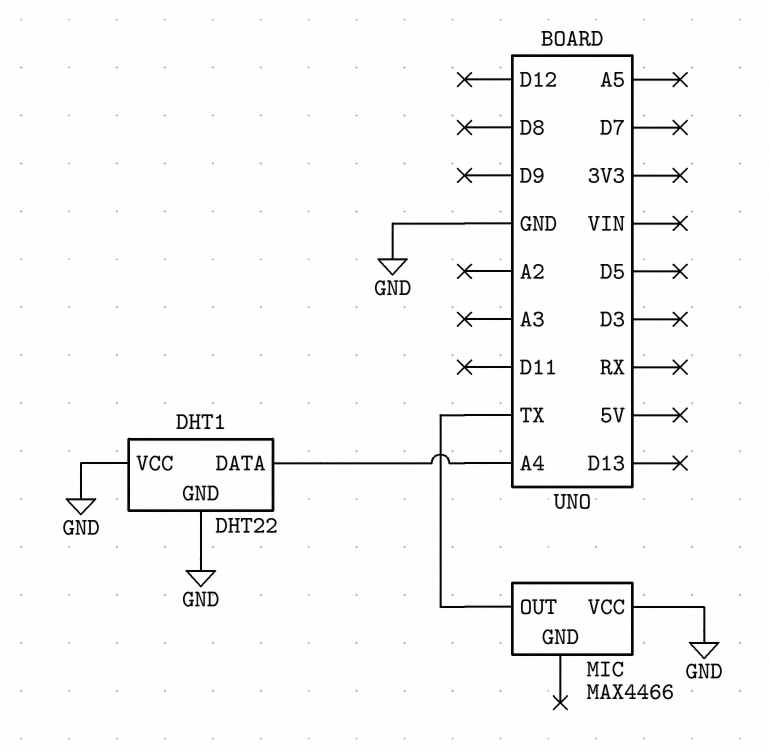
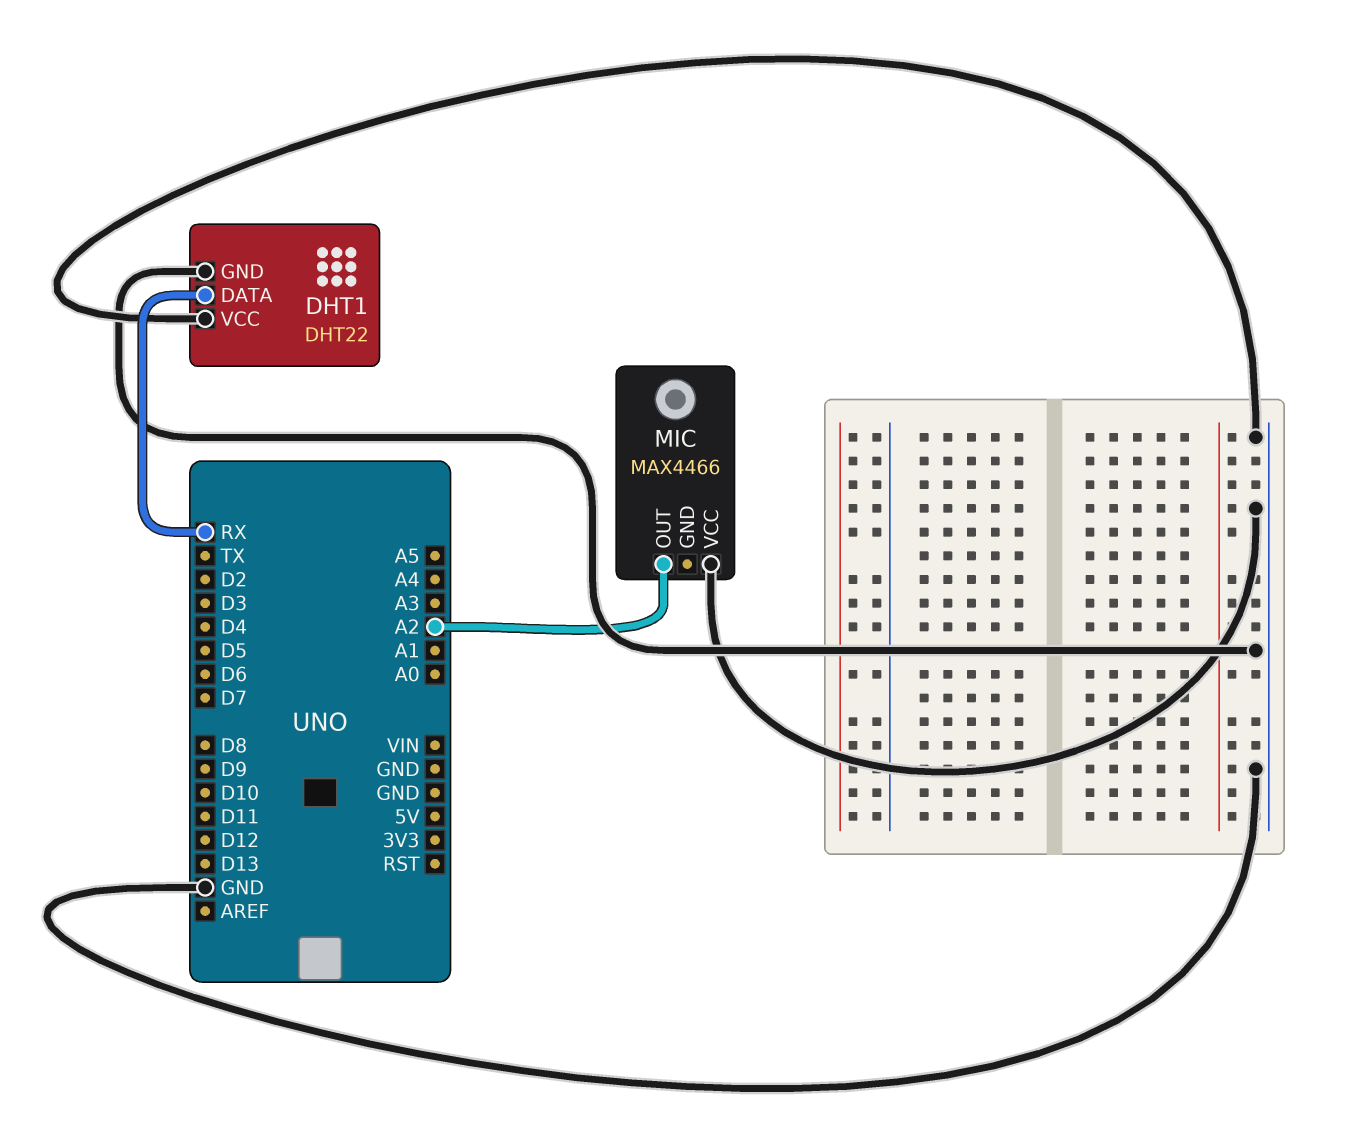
DHT1 pin DATA: A4 -> RX
MIC pin OUT: TX -> A2

